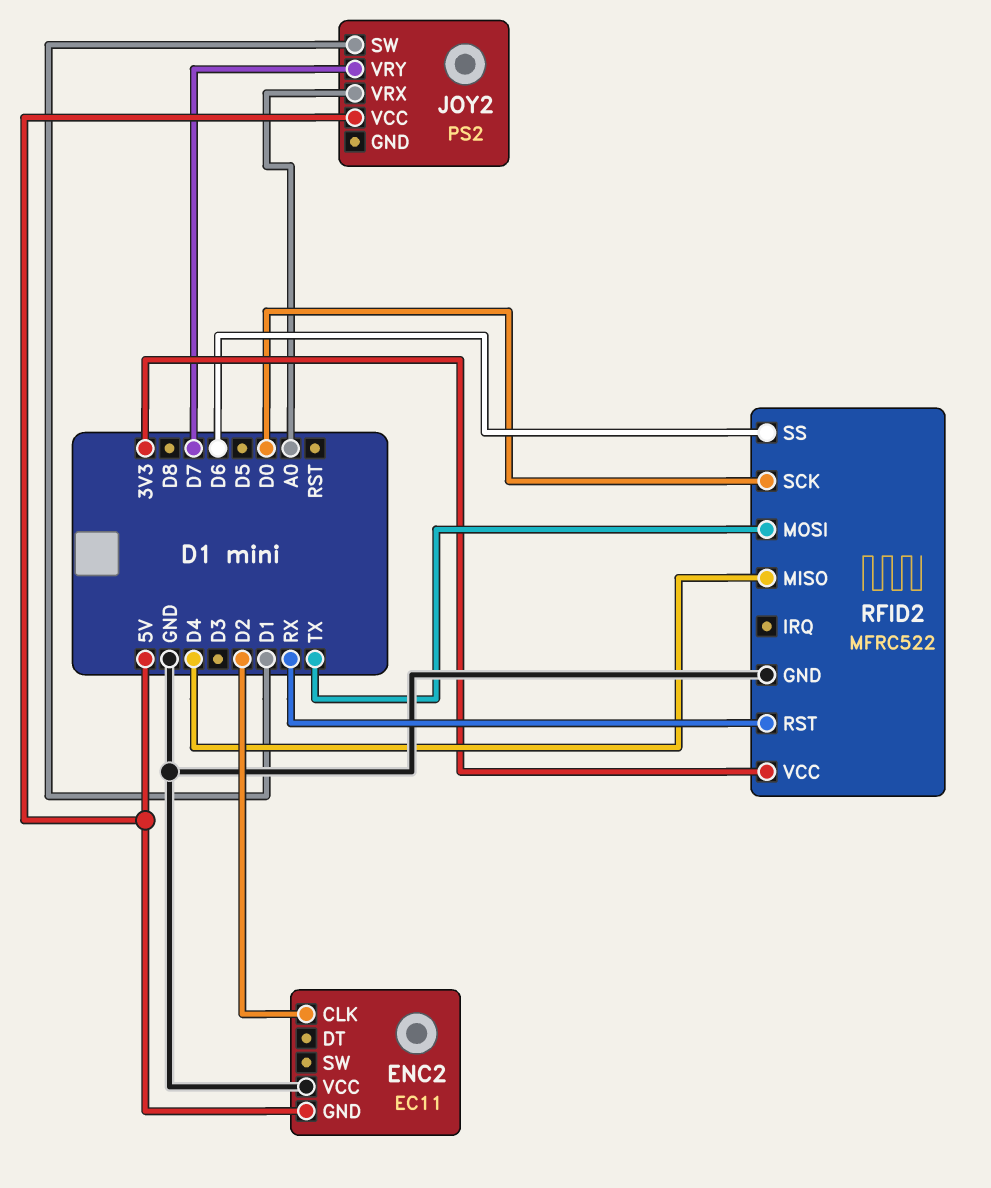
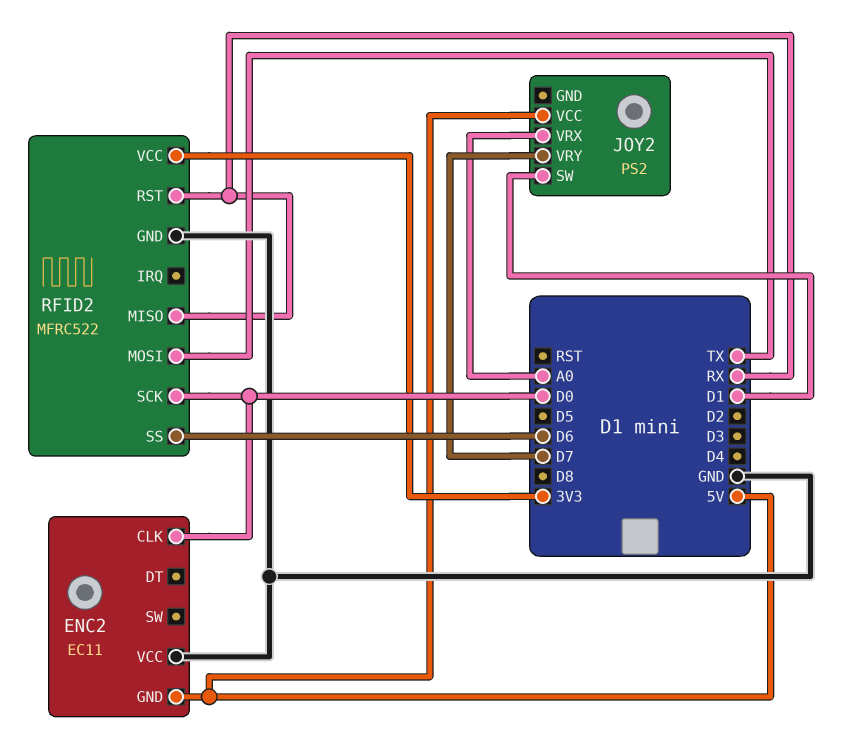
ENC2 pin CLK: D2 -> D0
RFID2 pin MISO: D4 -> RX

